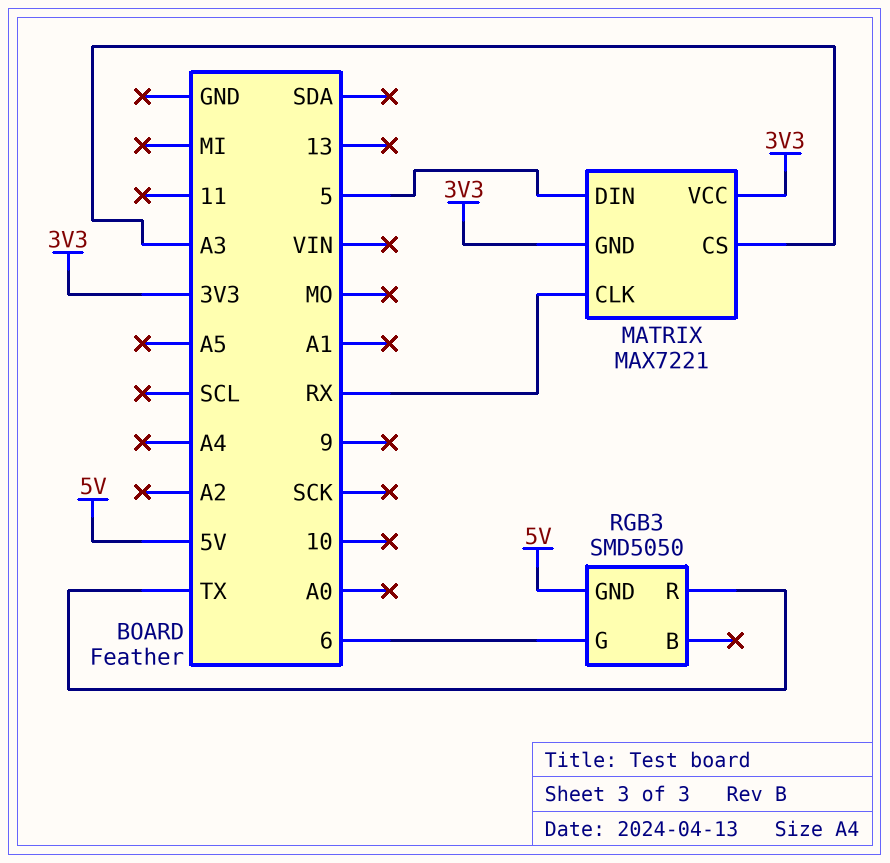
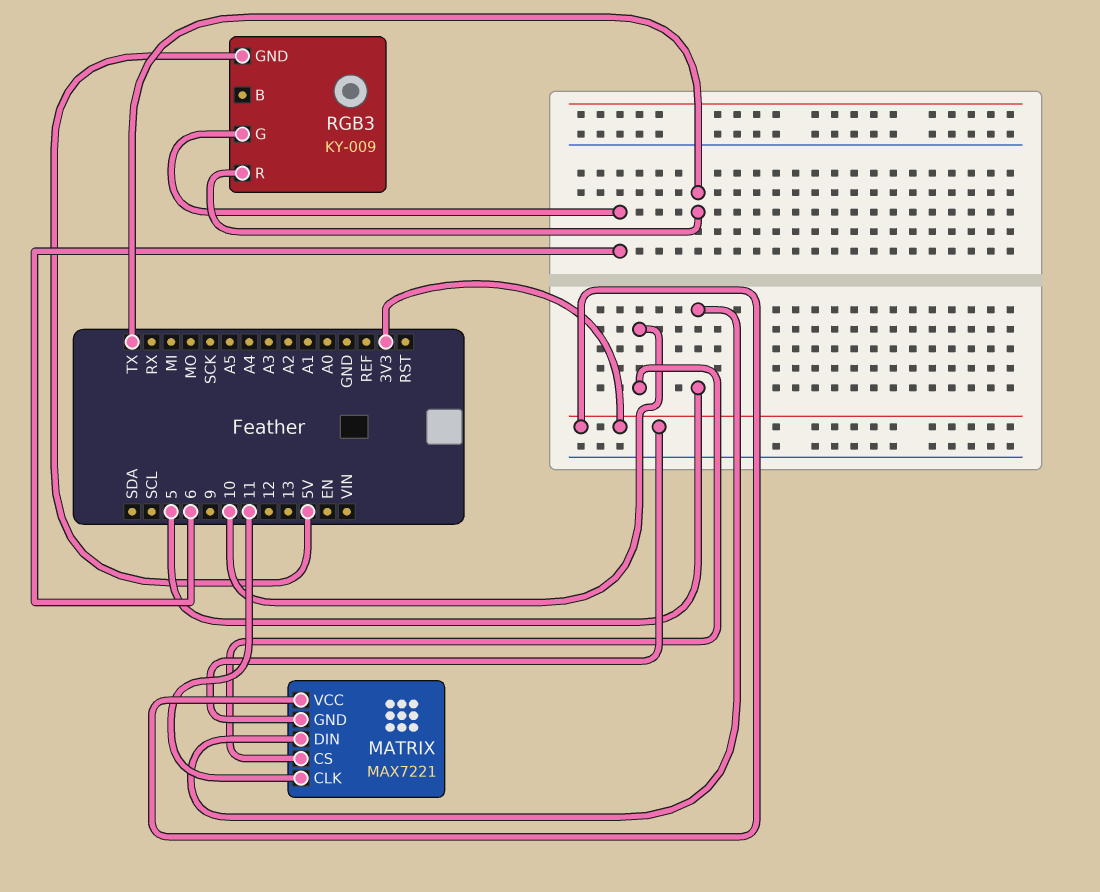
MATRIX pin CLK: RX -> 11
MATRIX pin CS: A3 -> 10
RGB3: SMD5050 -> KY-009

